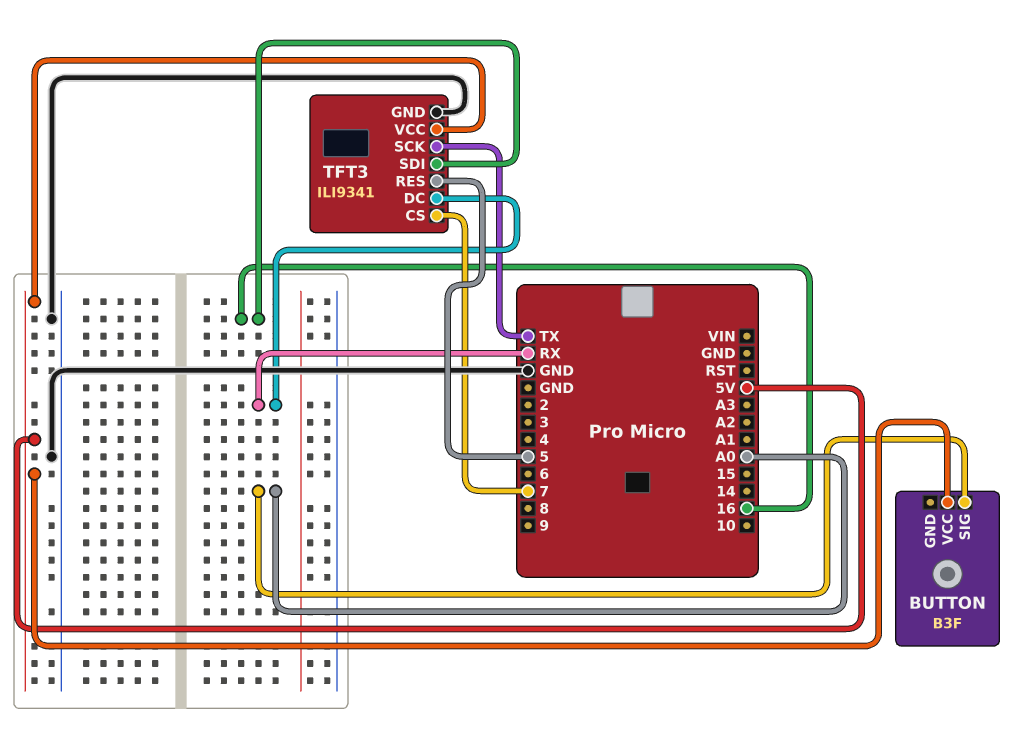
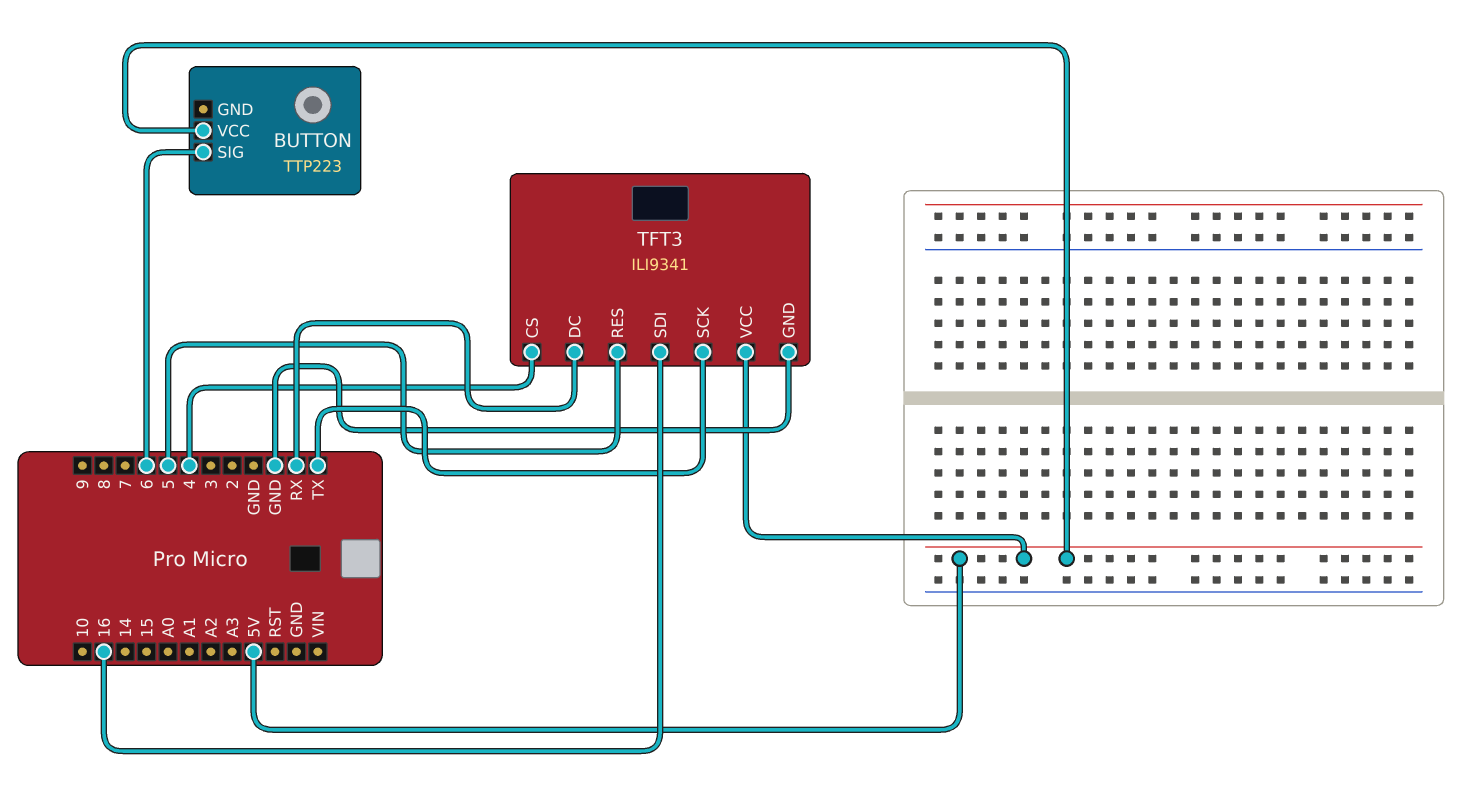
BUTTON: B3F -> TTP223
BUTTON pin SIG: A0 -> 6
TFT3 pin CS: 7 -> 4

